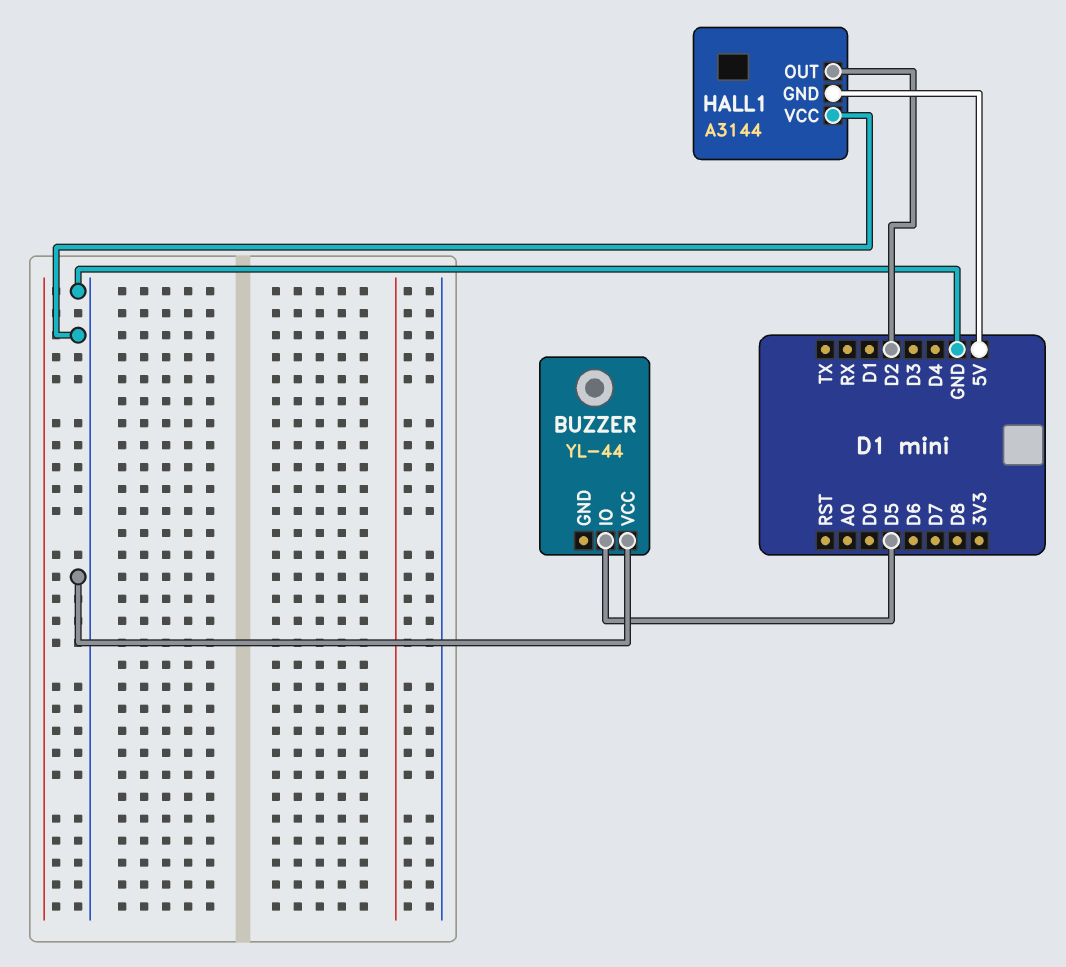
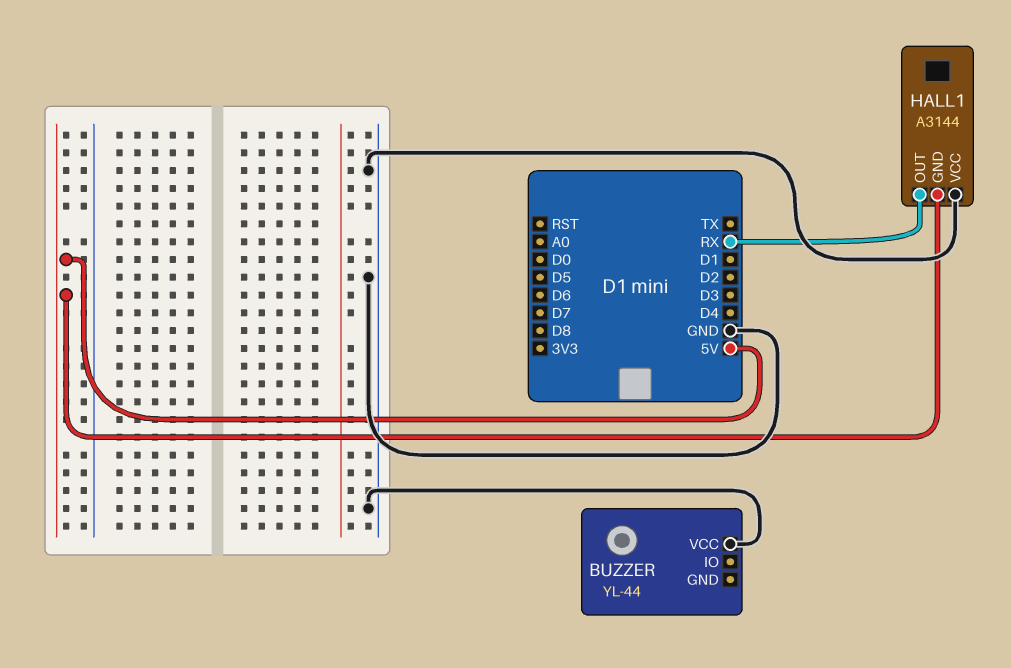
BUZZER pin IO: D5 -> none
HALL1 pin OUT: D2 -> RX

